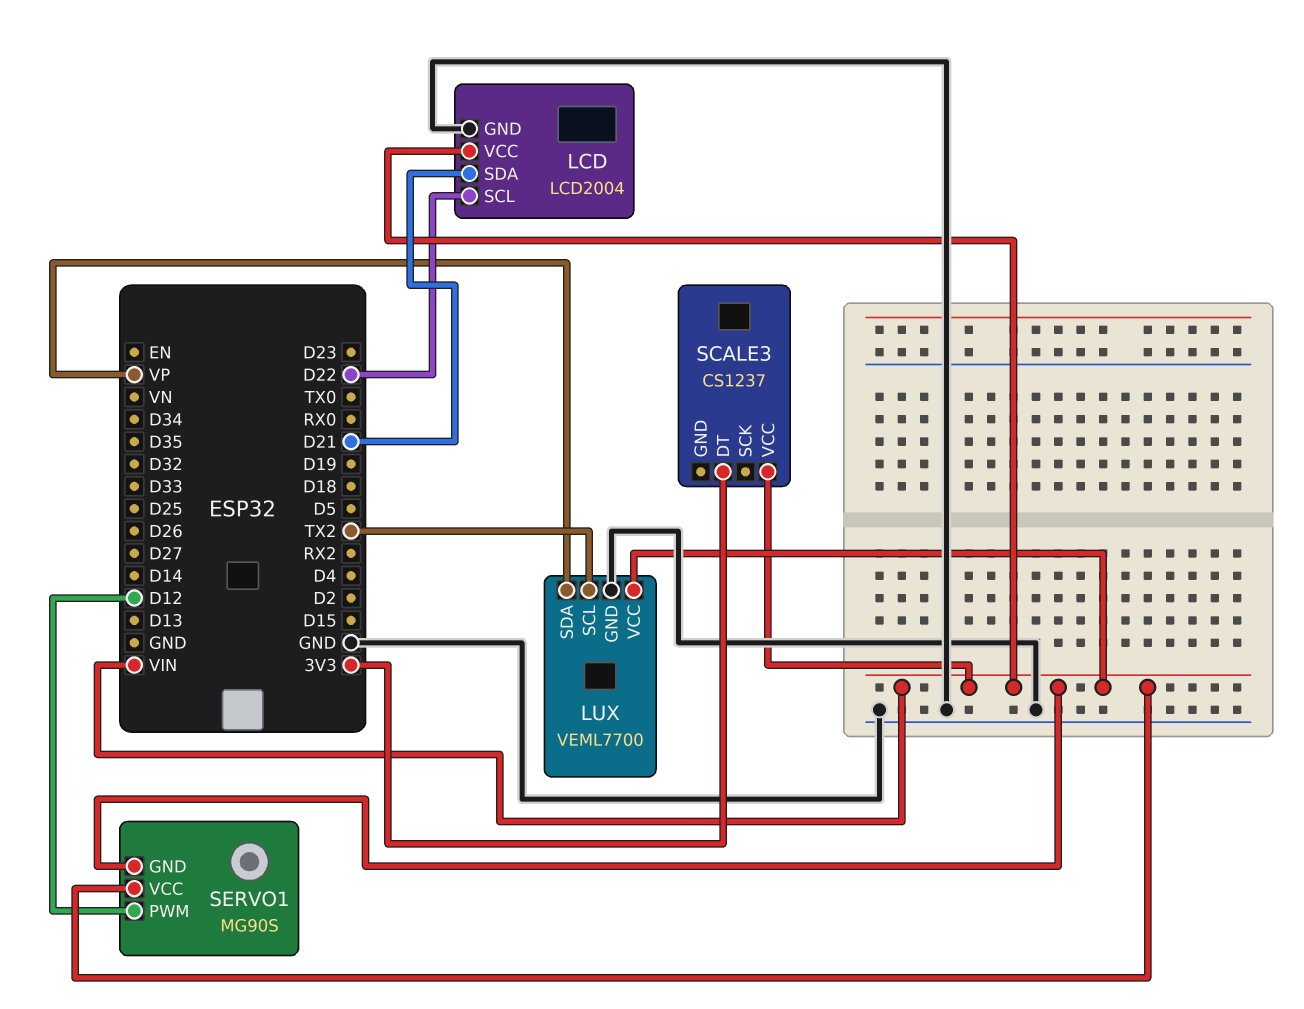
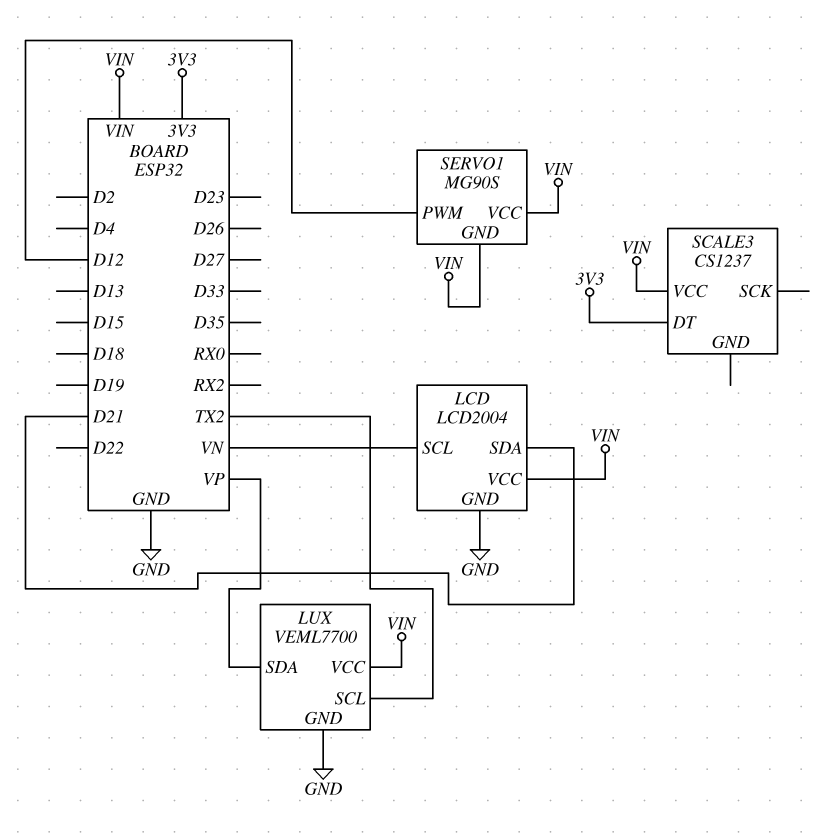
LCD pin SCL: D22 -> VN

